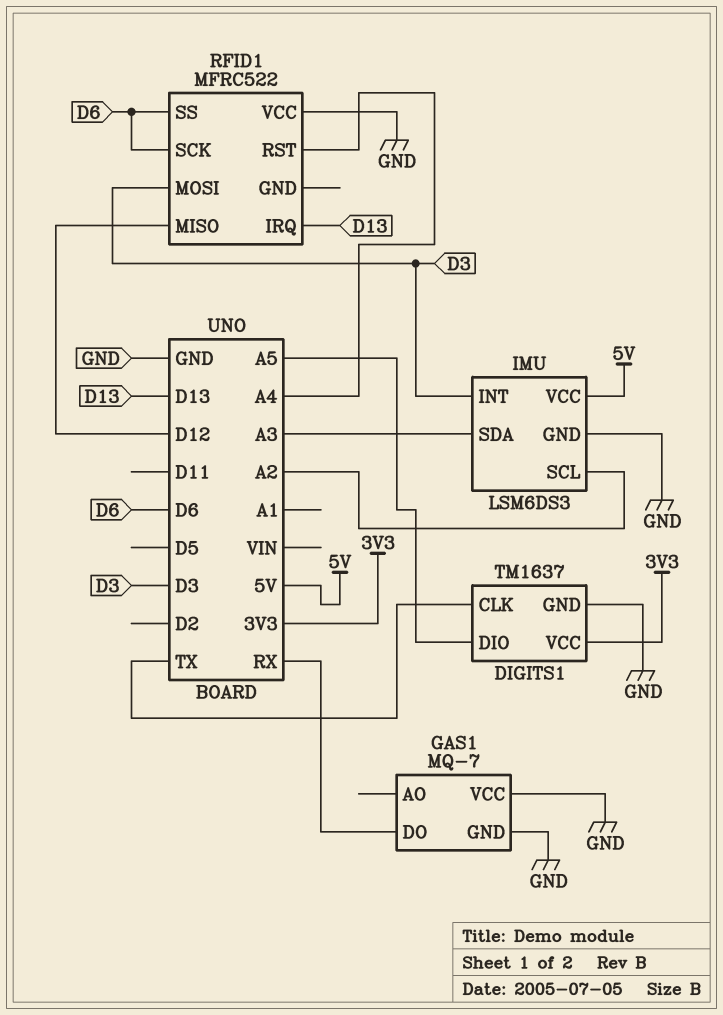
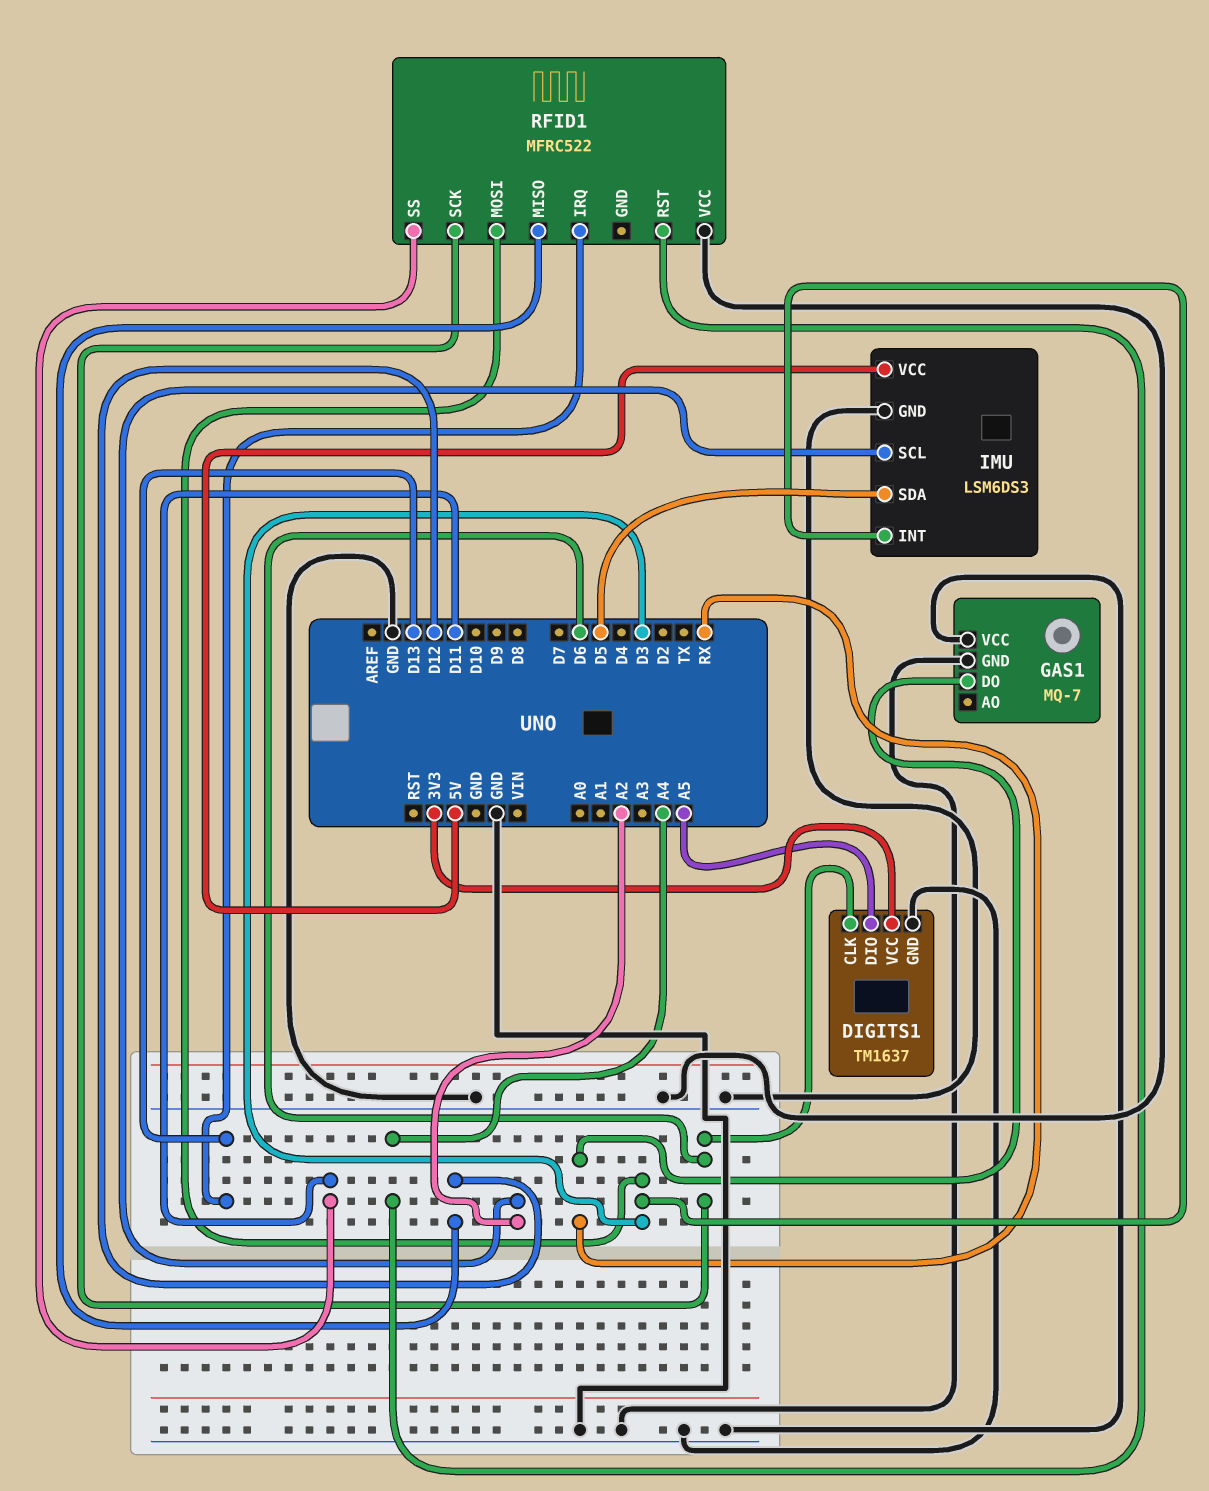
DIGITS1 pin CLK: TX -> D6
IMU pin SDA: A3 -> D5
RFID1 pin SS: D6 -> D11

